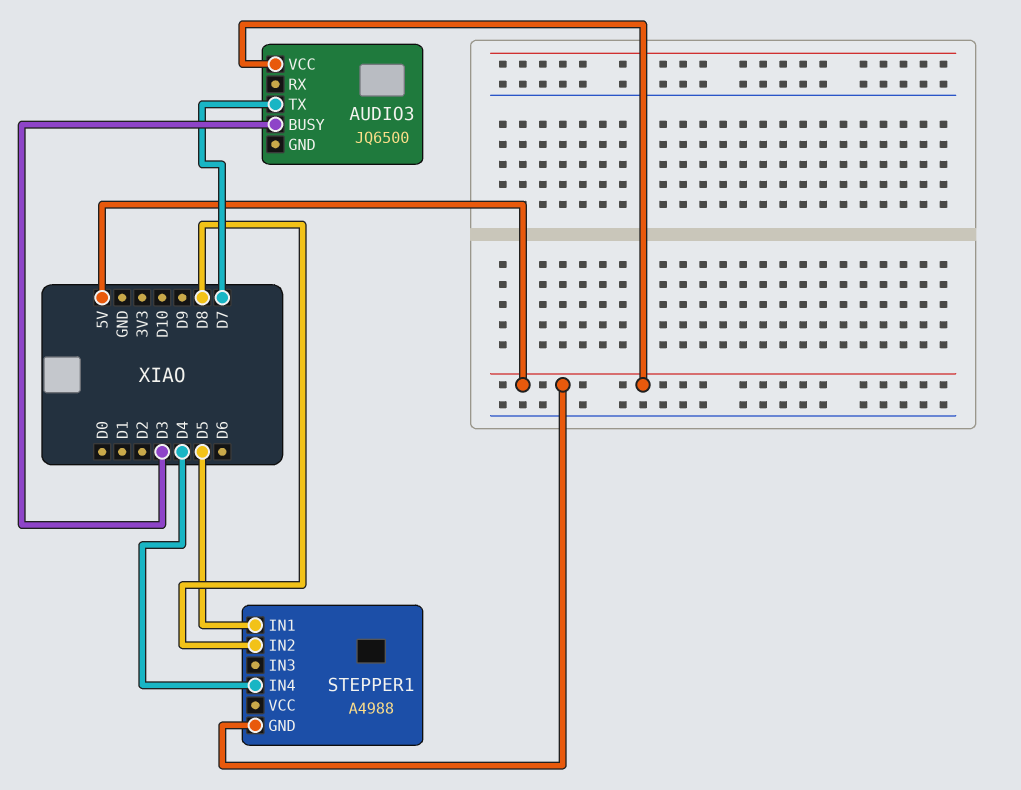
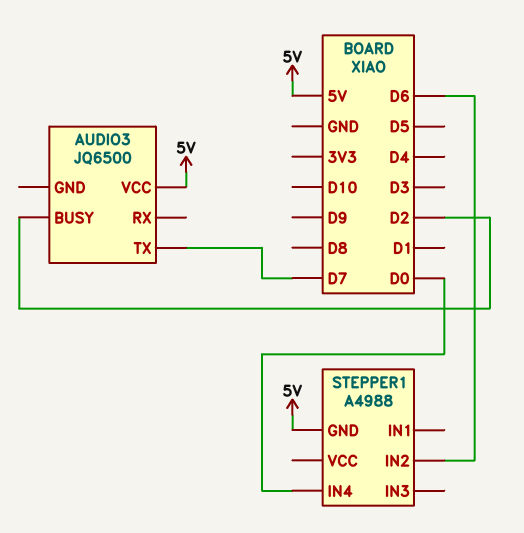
AUDIO3 pin BUSY: D3 -> D2
STEPPER1 pin IN1: D5 -> none
STEPPER1 pin IN2: D8 -> D6
STEPPER1 pin IN4: D4 -> D0

